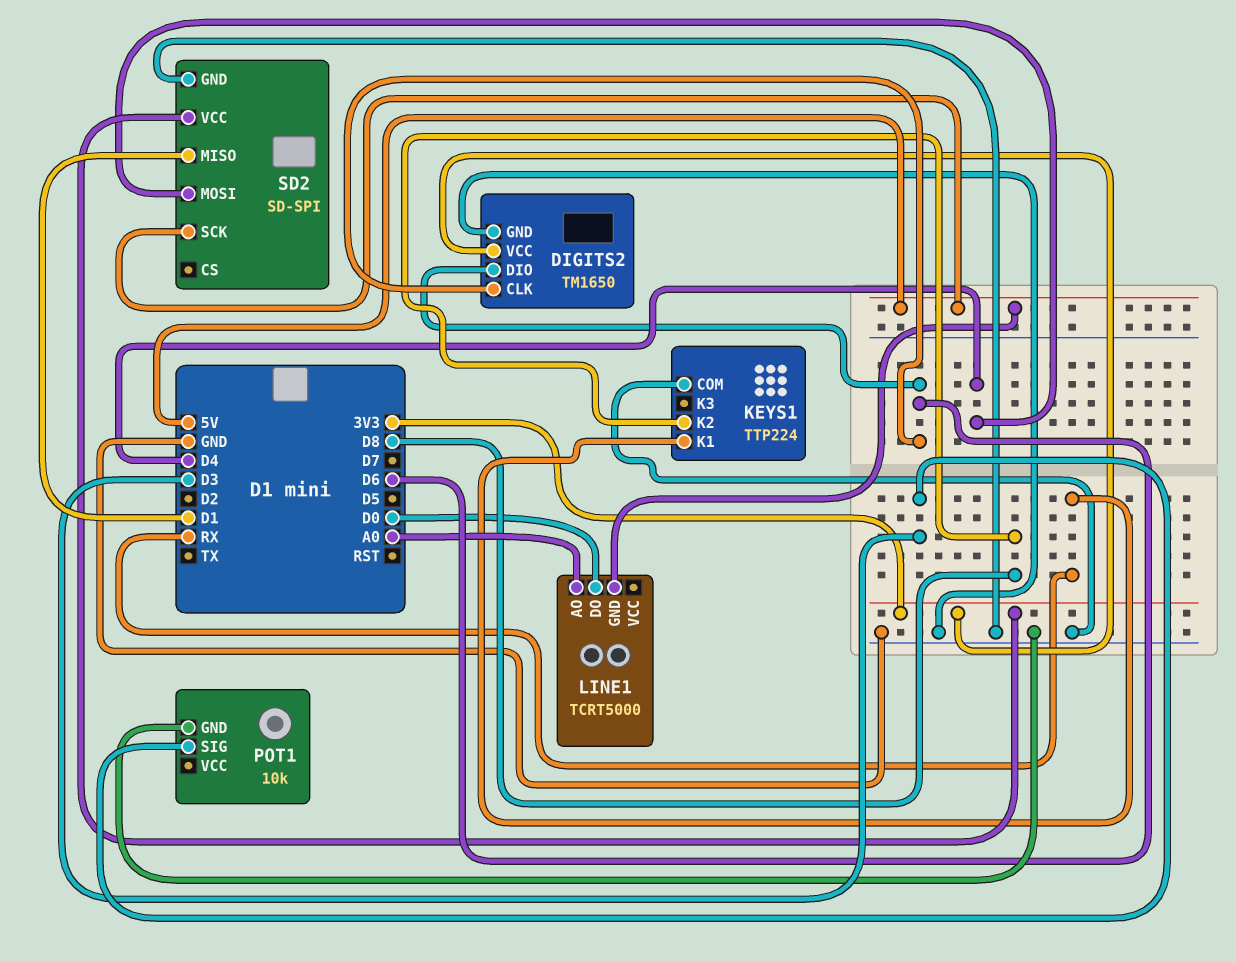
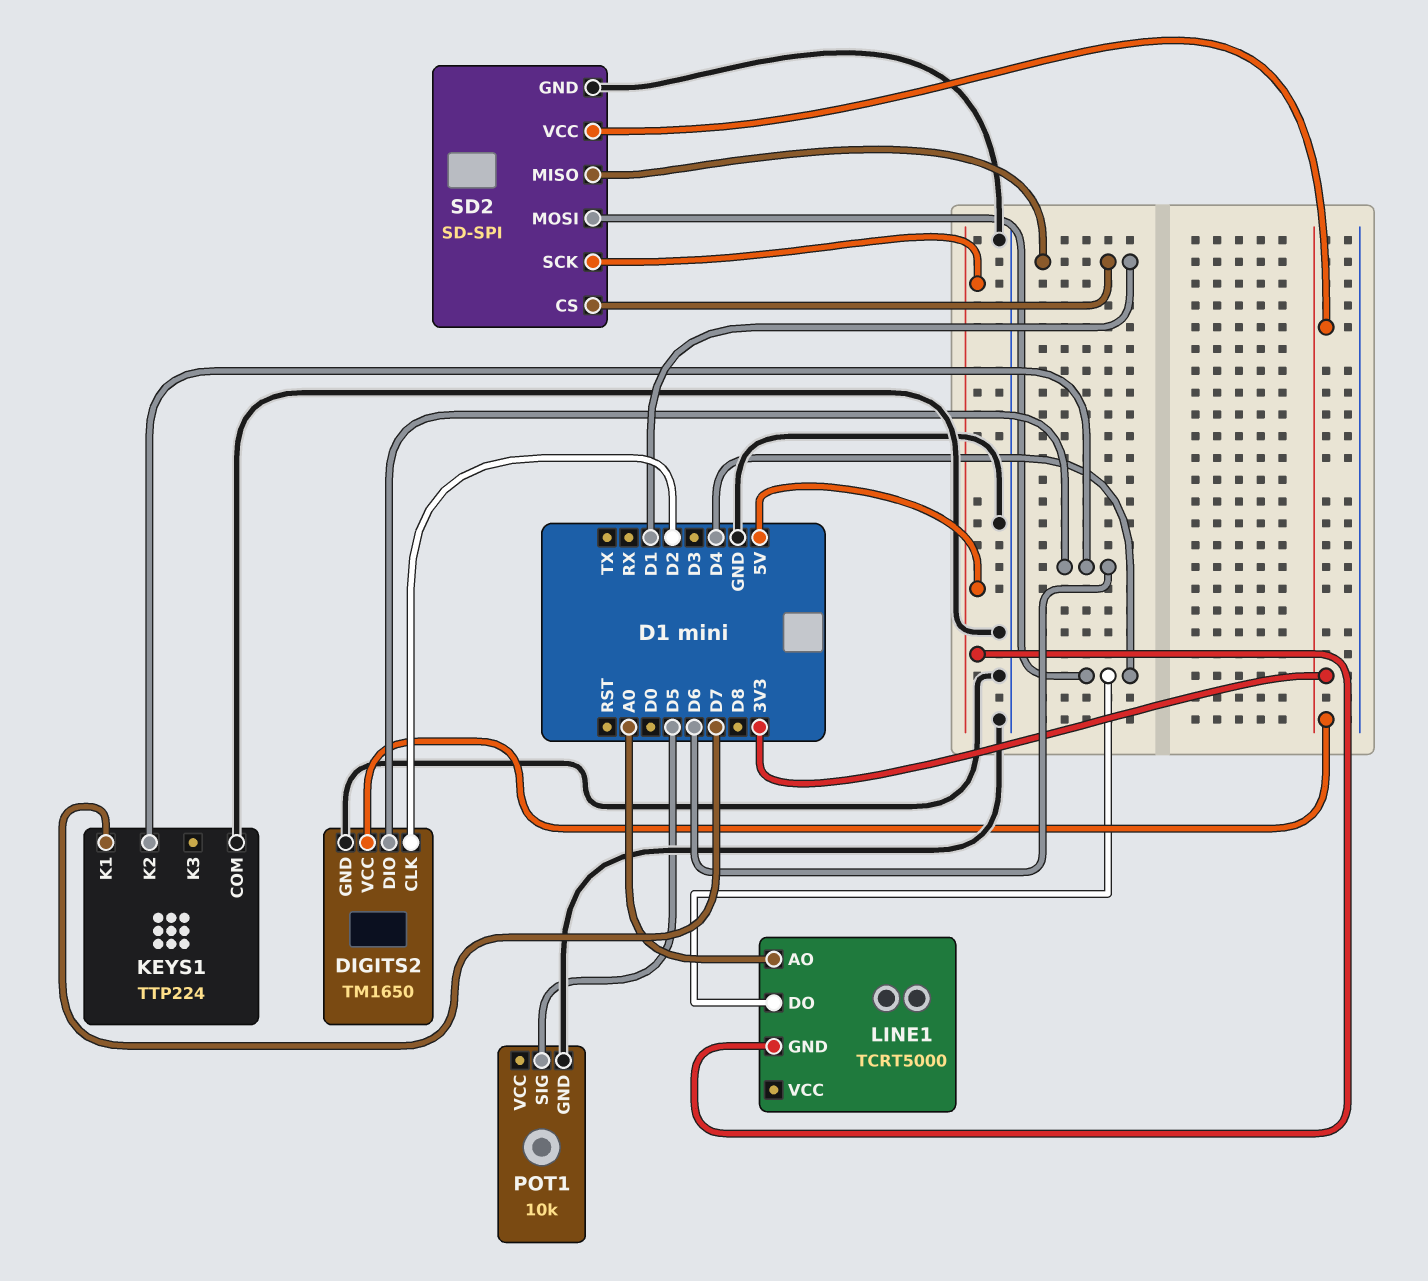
DIGITS2 pin CLK: D6 -> D2
KEYS1 pin K1: RX -> D7
KEYS1 pin K2: D8 -> D6
LINE1 pin DO: D0 -> D4
POT1 pin SIG: D3 -> D5
SD2 pin CS: none -> D1

